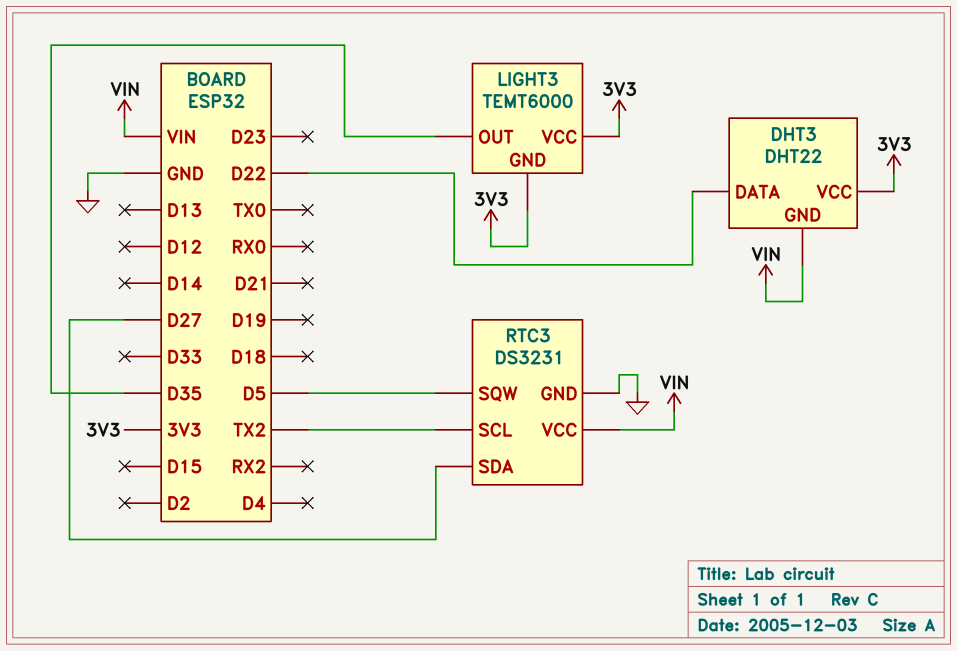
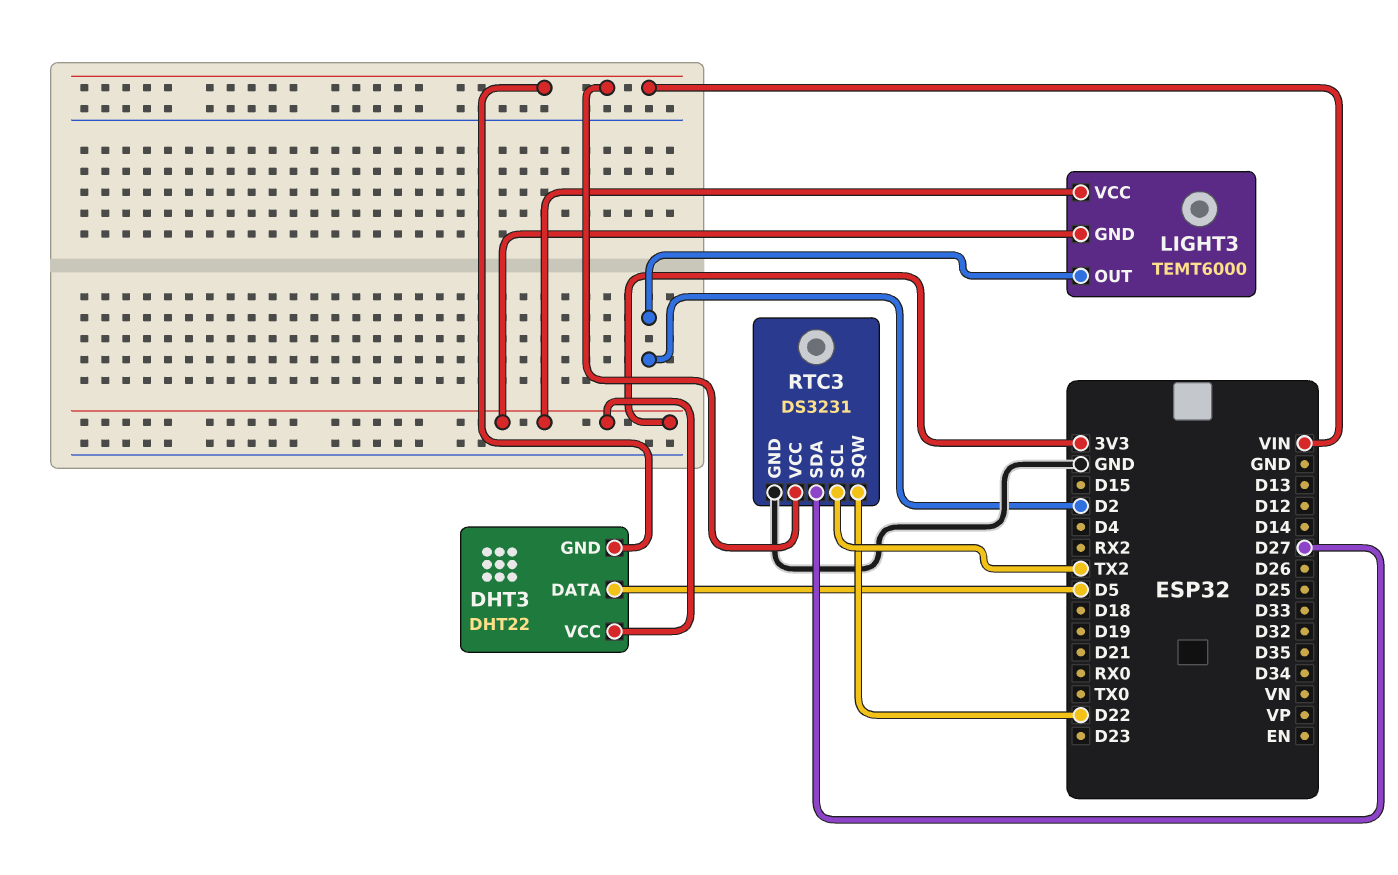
DHT3 pin DATA: D22 -> D5
LIGHT3 pin OUT: D35 -> D2
RTC3 pin SQW: D5 -> D22

